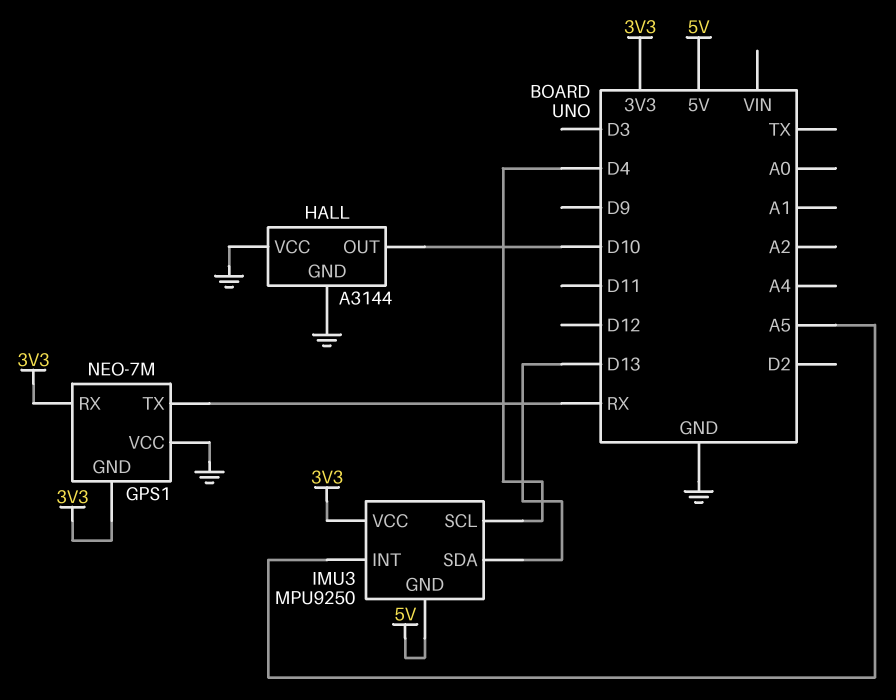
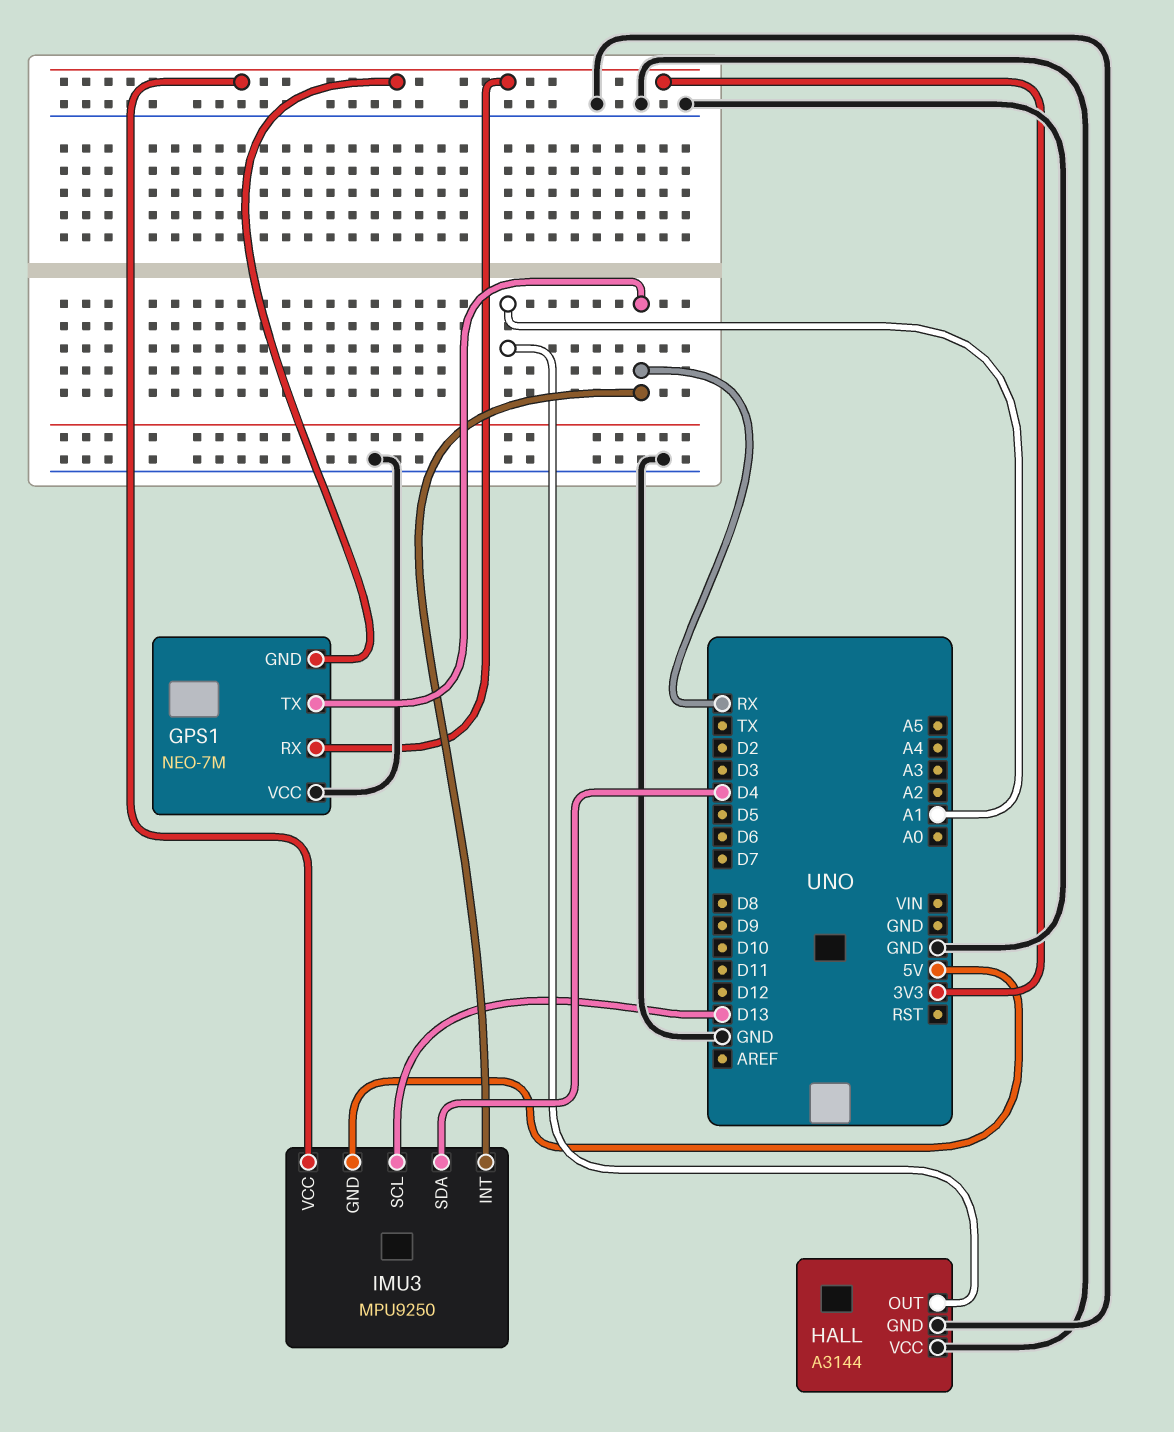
HALL pin OUT: D10 -> A1
IMU3 pin INT: A5 -> RX
IMU3 pin SCL: D4 -> D13
IMU3 pin SDA: D13 -> D4

